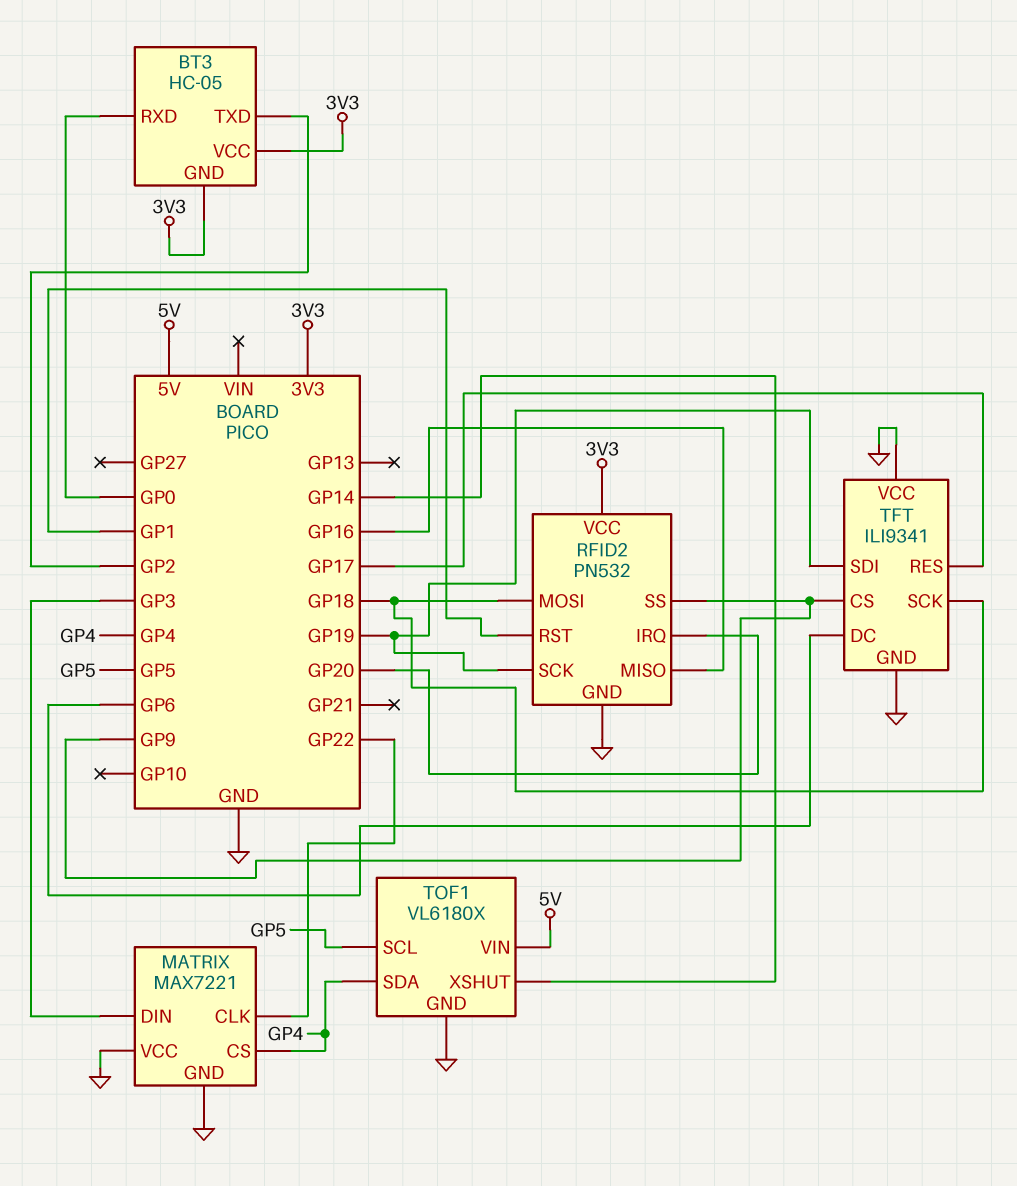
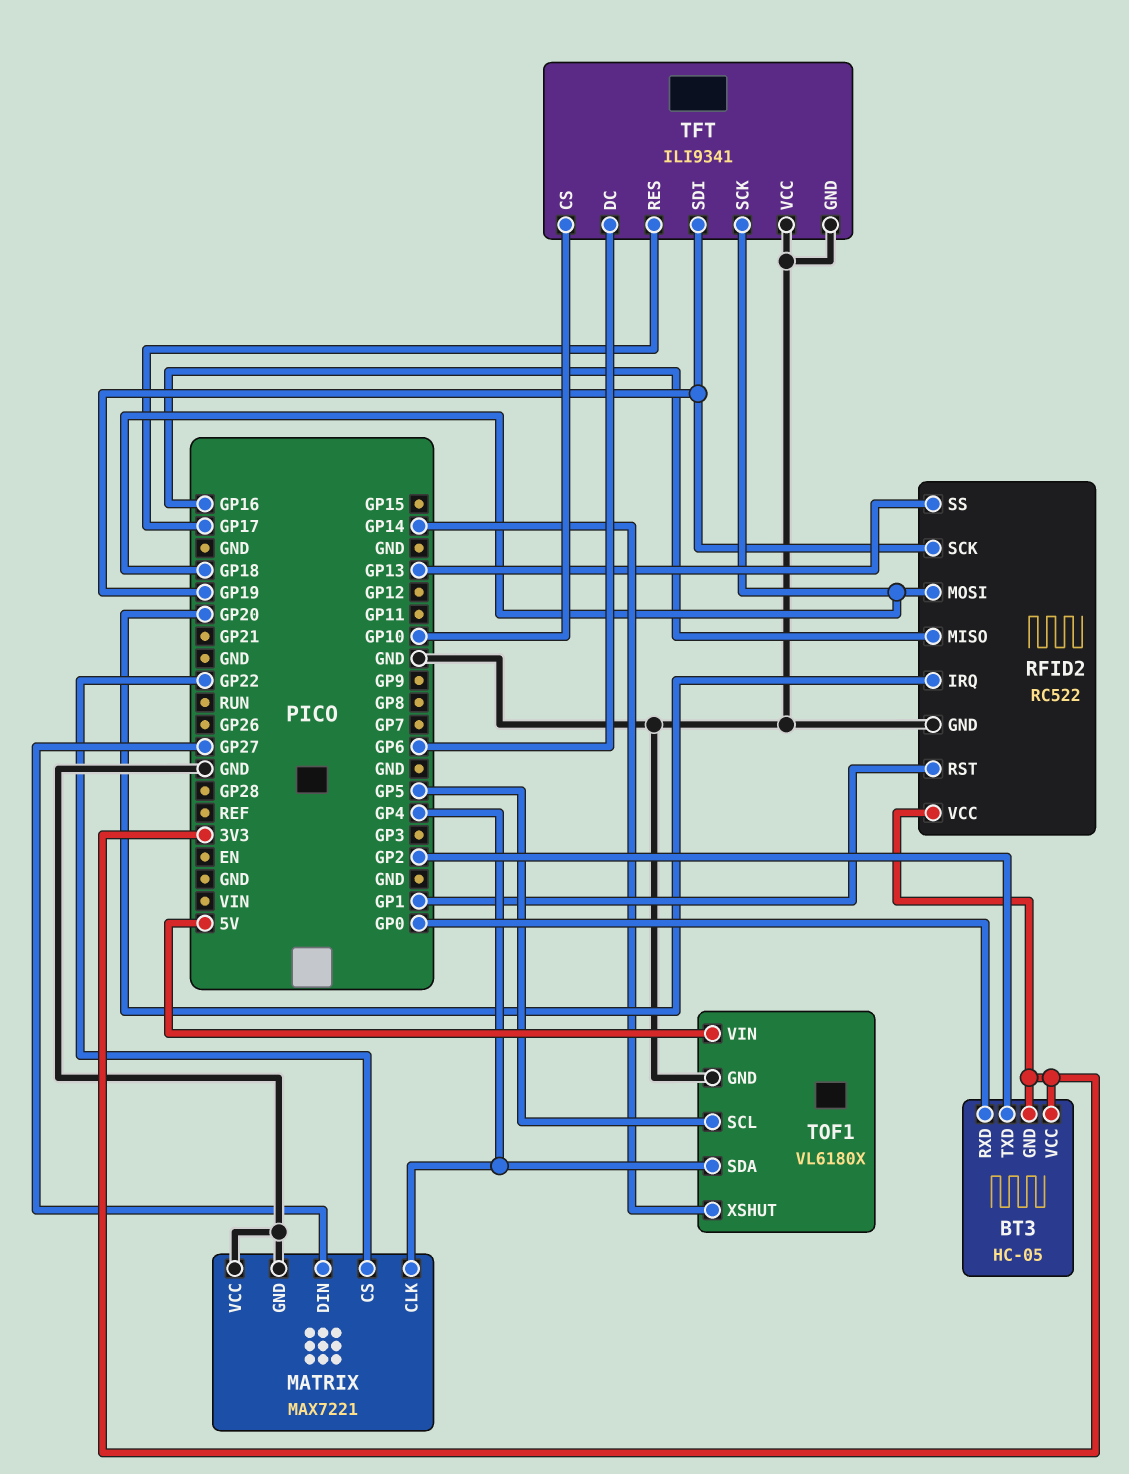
MATRIX pin CLK: GP22 -> GP4
MATRIX pin CS: GP4 -> GP22
MATRIX pin DIN: GP3 -> GP27
RFID2: PN532 -> RC522
RFID2 pin SS: GP9 -> GP13
TFT pin CS: GP9 -> GP10

